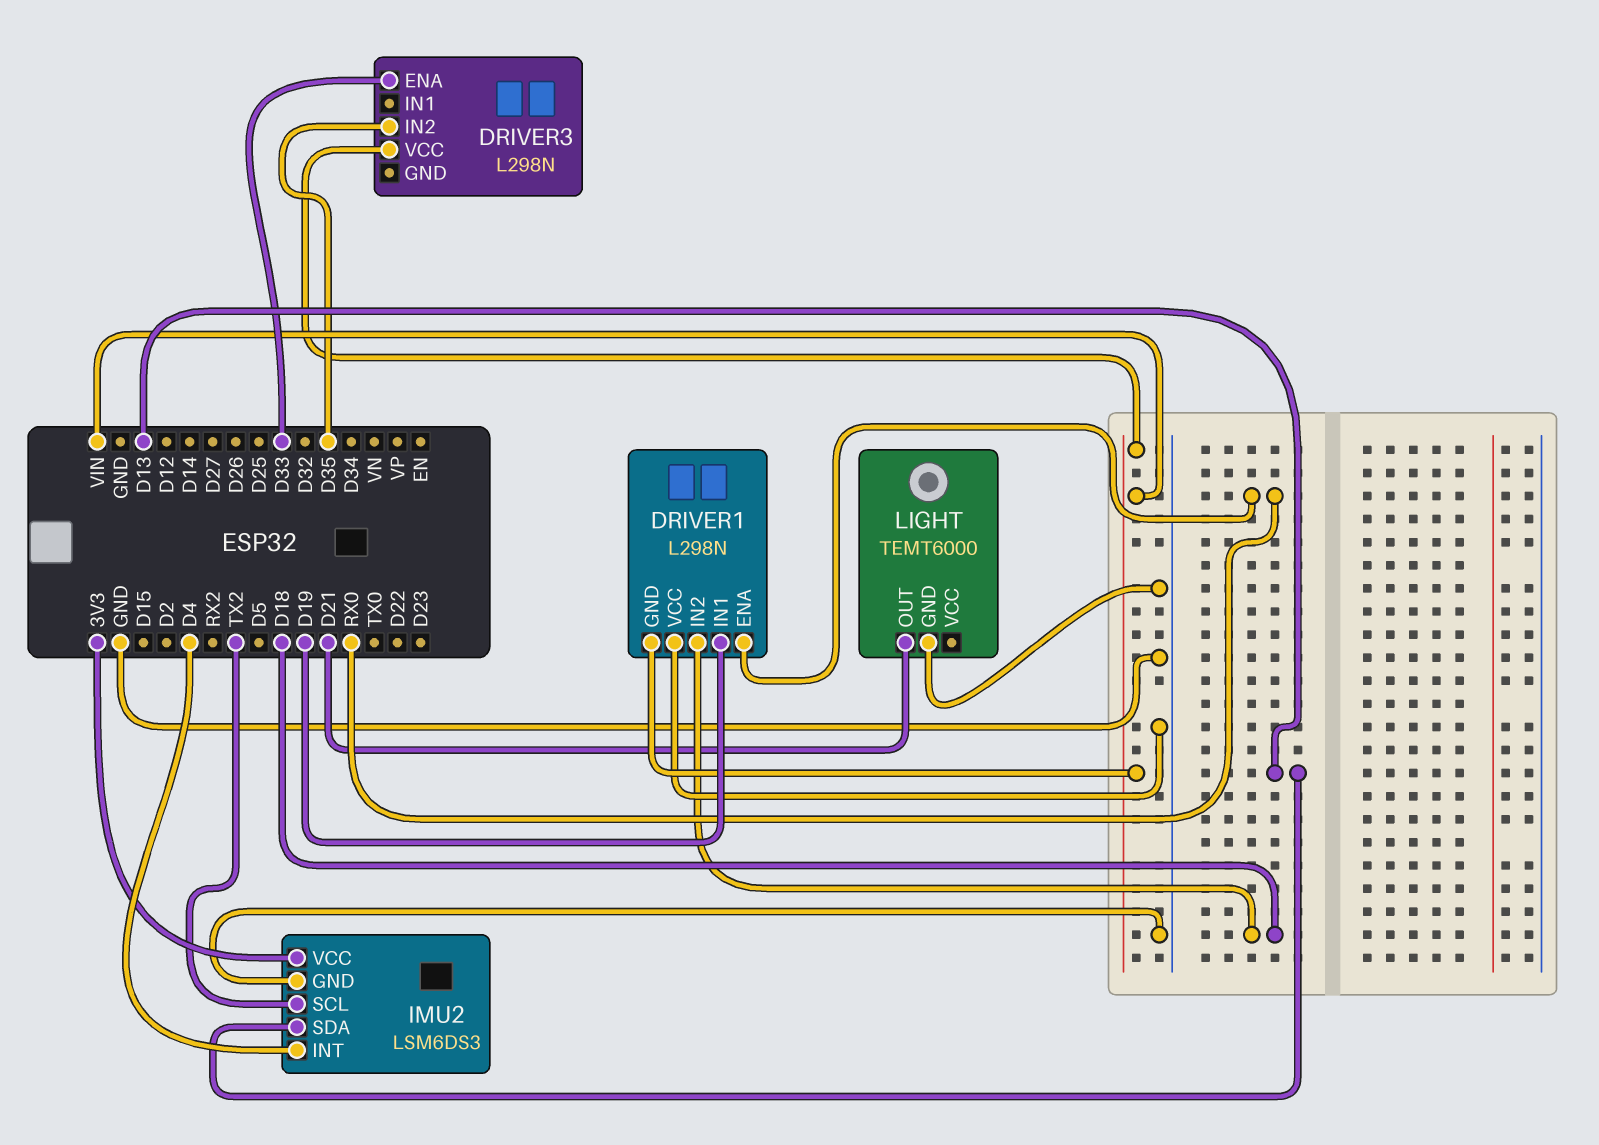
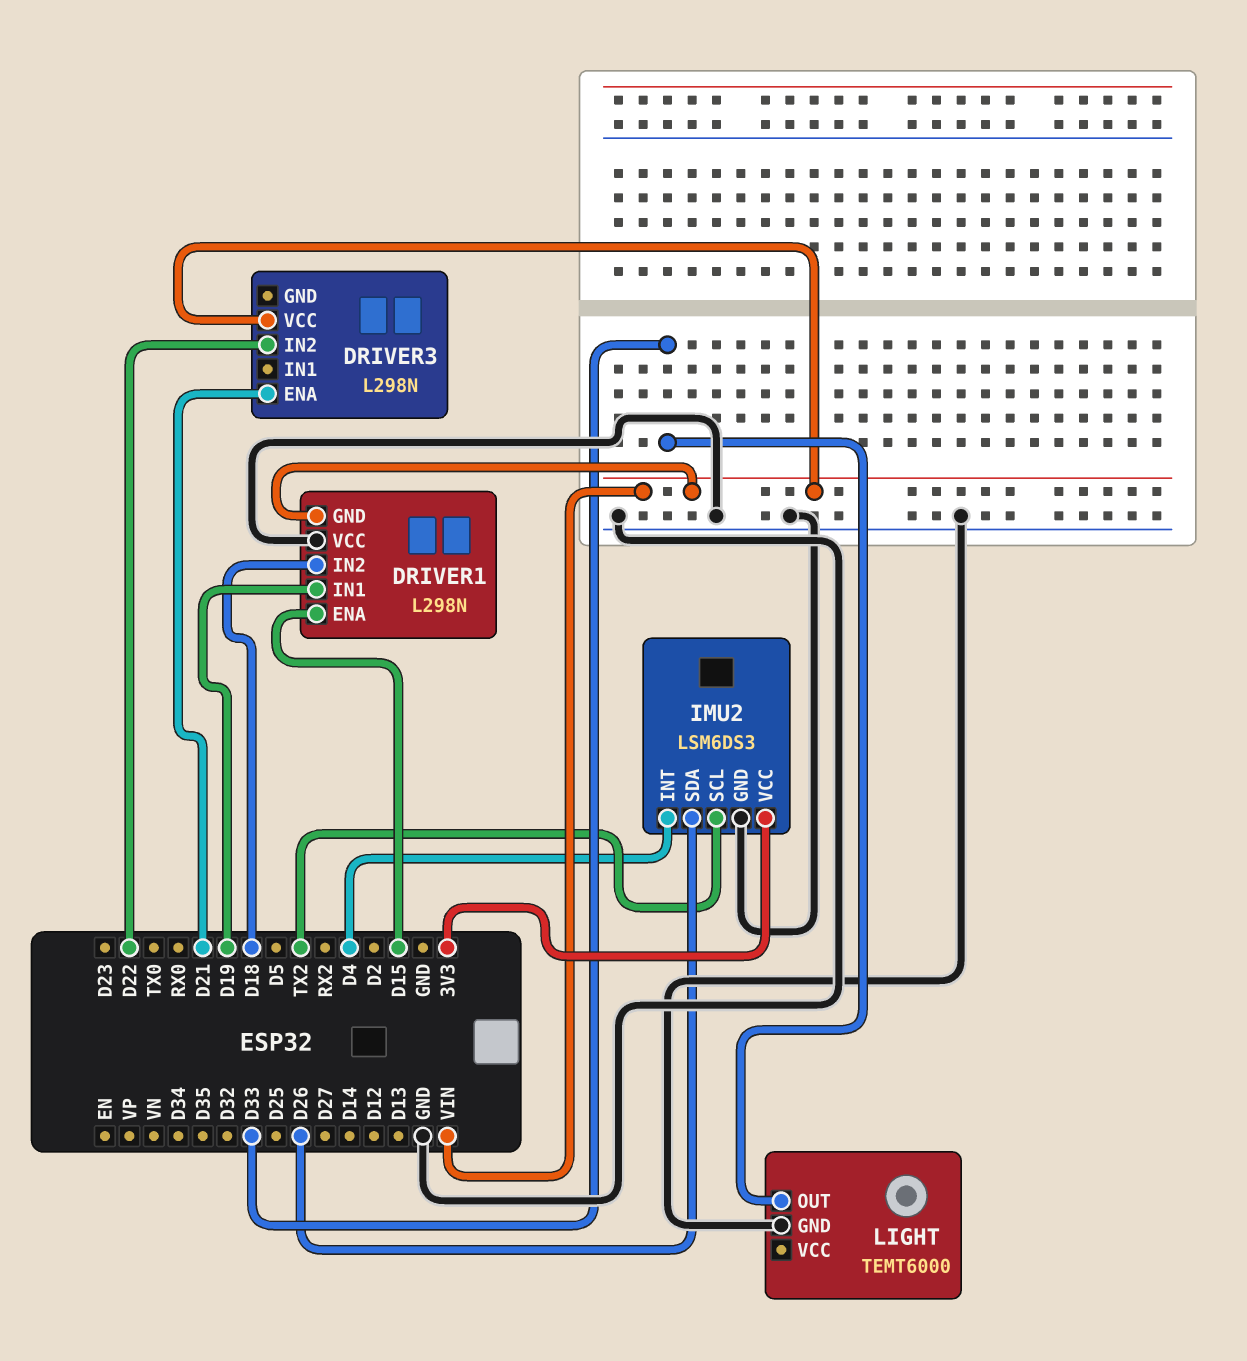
DRIVER1 pin ENA: RX0 -> D15
DRIVER3 pin ENA: D33 -> D21
DRIVER3 pin IN2: D35 -> D22
IMU2 pin SDA: D13 -> D26
LIGHT pin OUT: D21 -> D33

